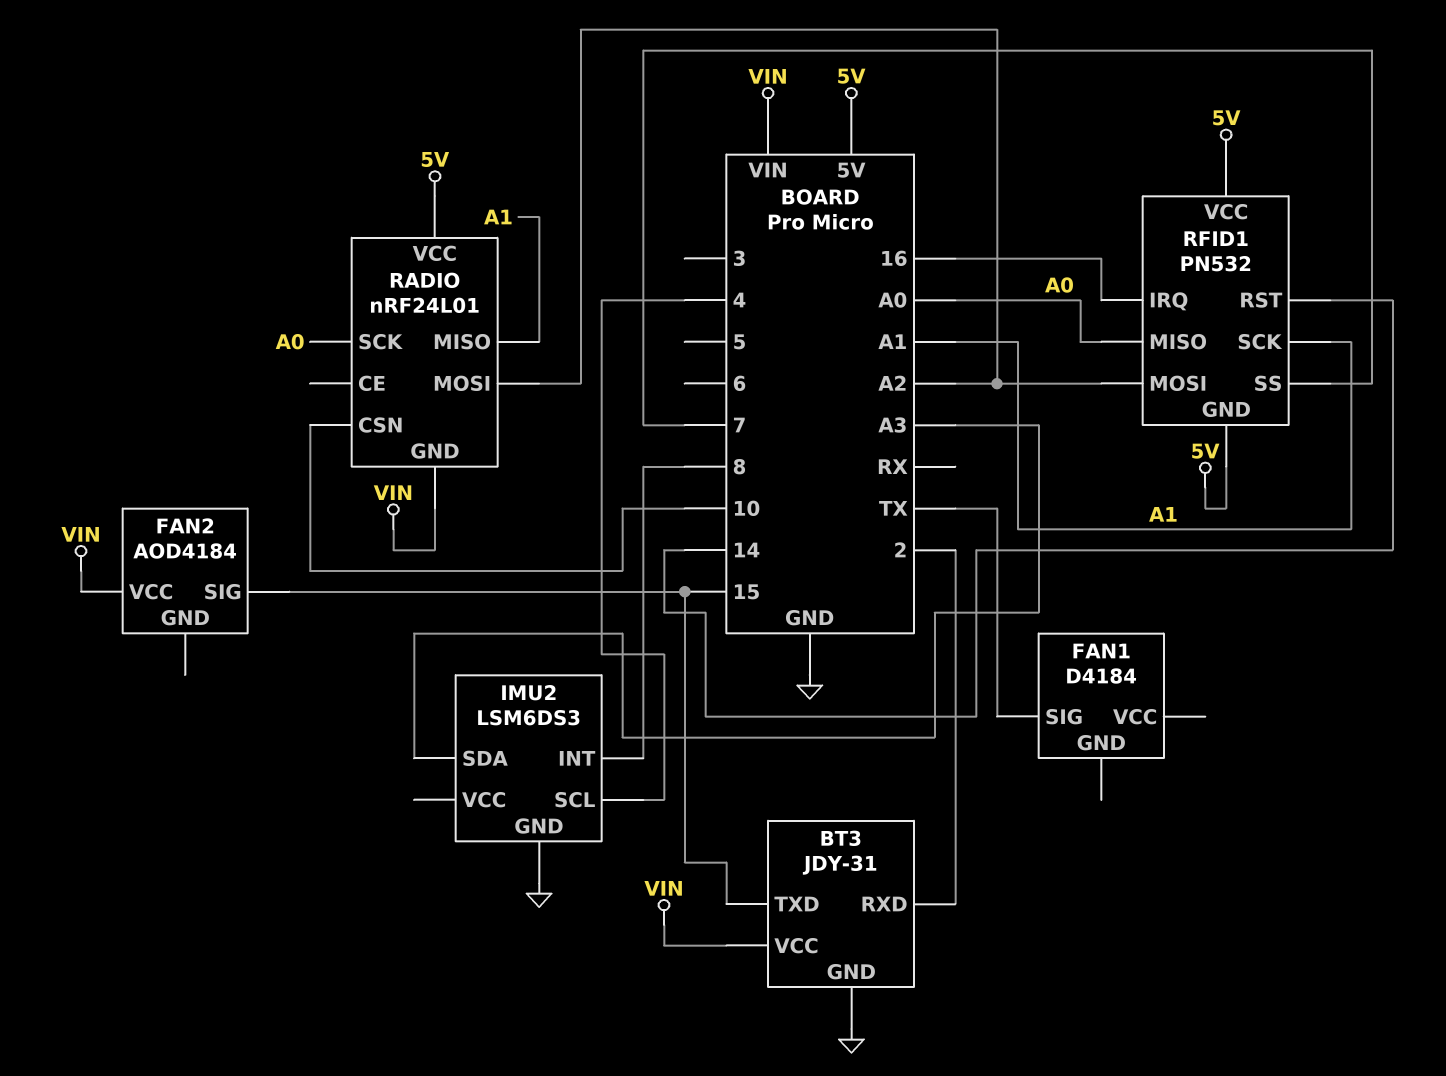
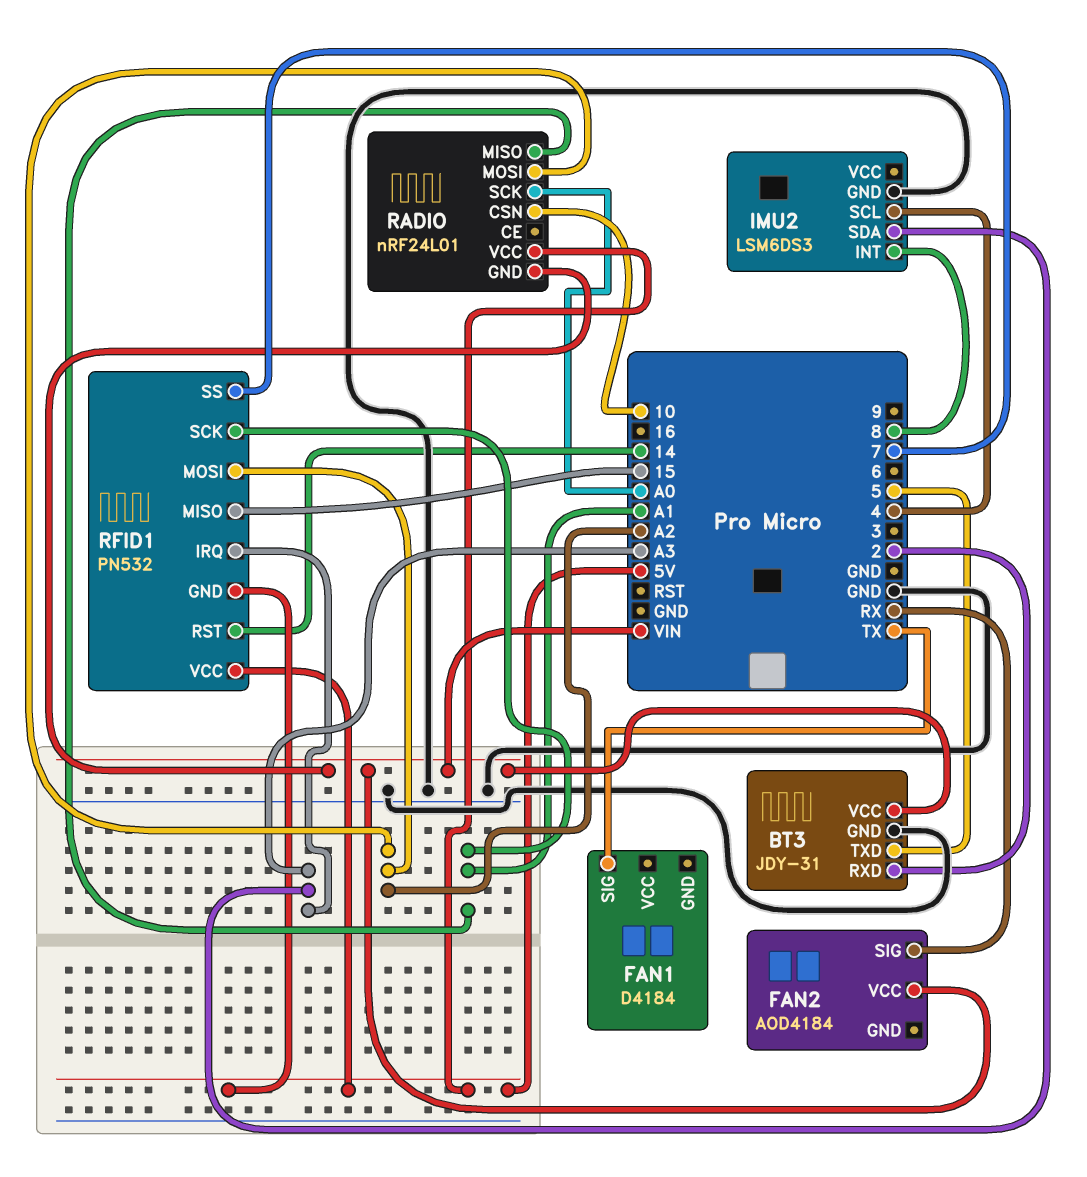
BT3 pin TXD: 15 -> 5
FAN2 pin SIG: 15 -> RX
RFID1 pin IRQ: 16 -> A3
RFID1 pin MISO: A0 -> 15

